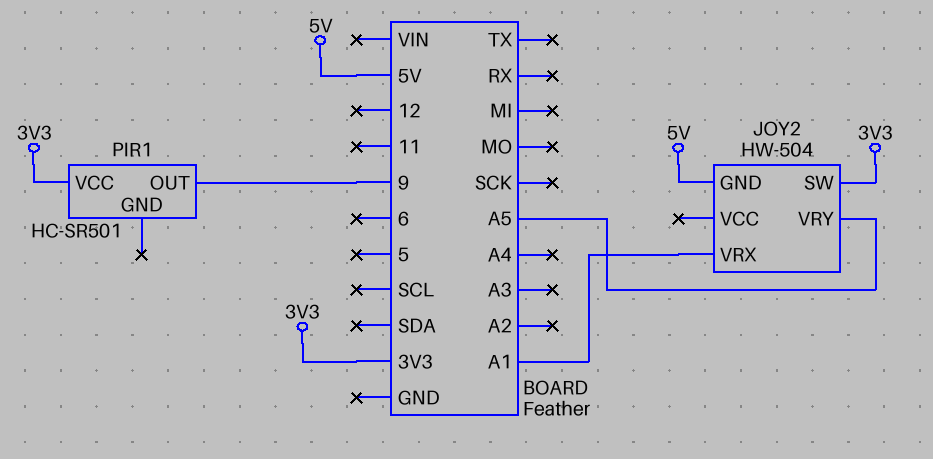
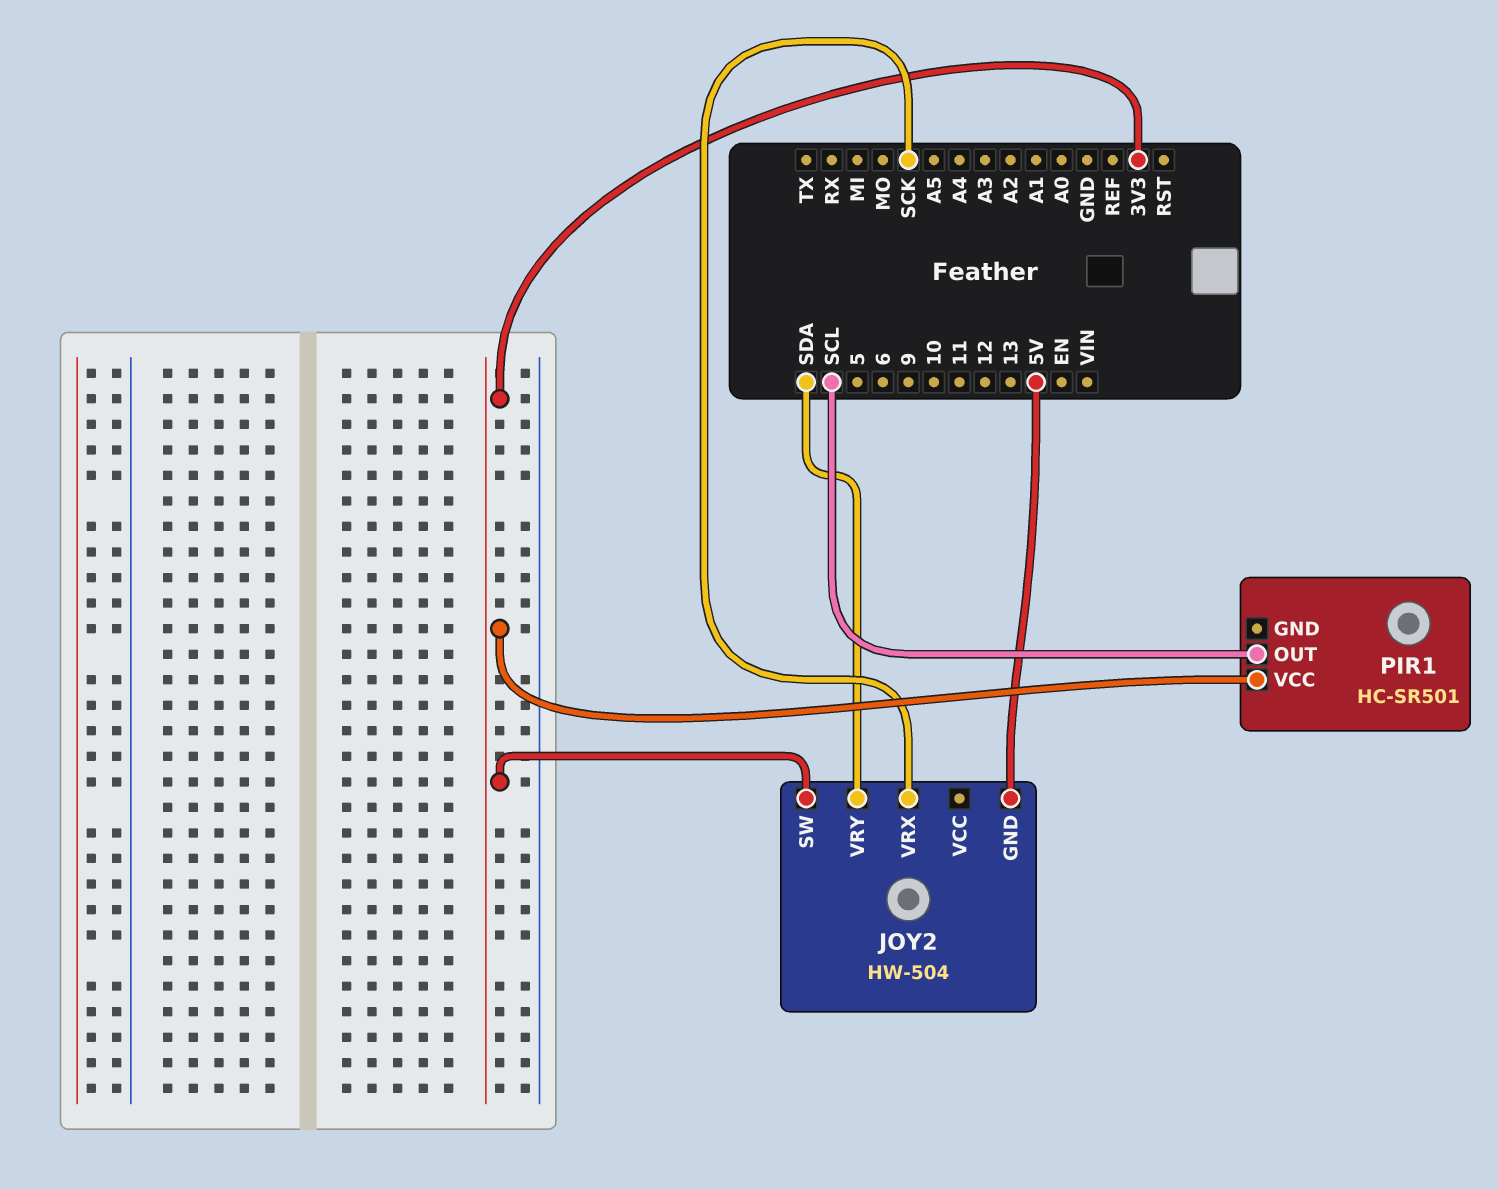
JOY2 pin VRX: A1 -> SCK
JOY2 pin VRY: A5 -> SDA
PIR1 pin OUT: 9 -> SCL

